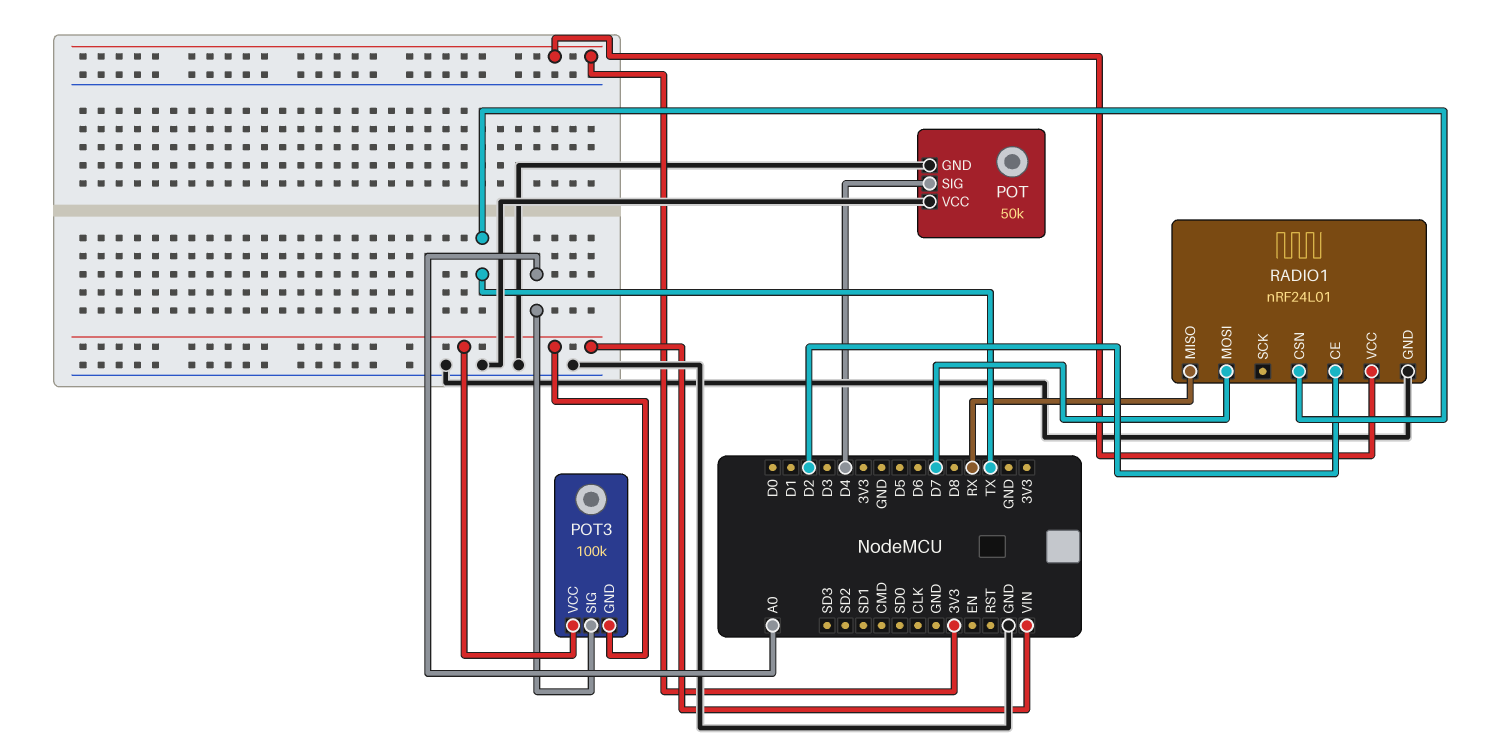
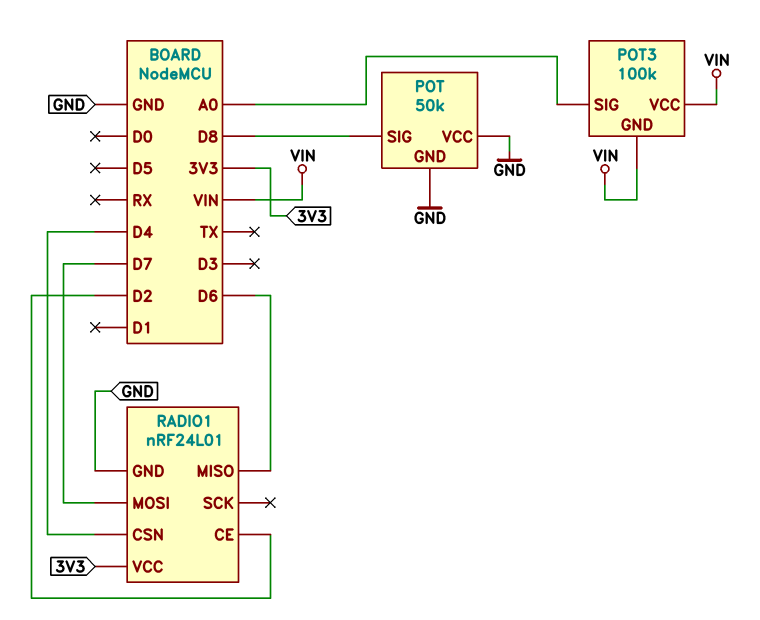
POT pin SIG: D4 -> D8
RADIO1 pin CSN: TX -> D4
RADIO1 pin MISO: RX -> D6

